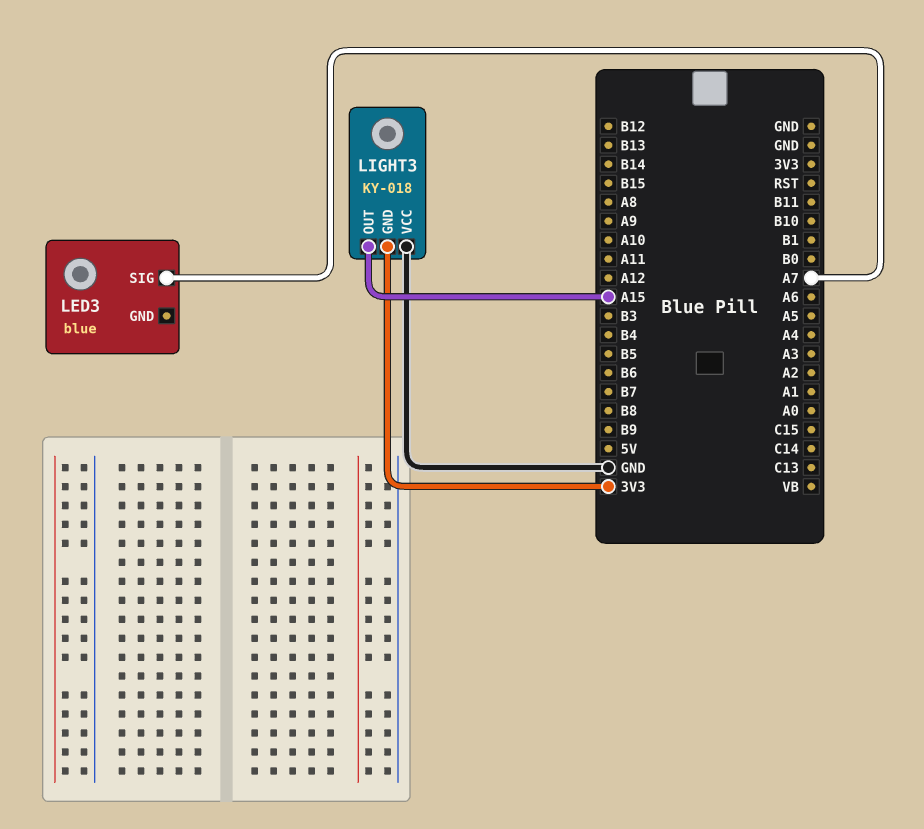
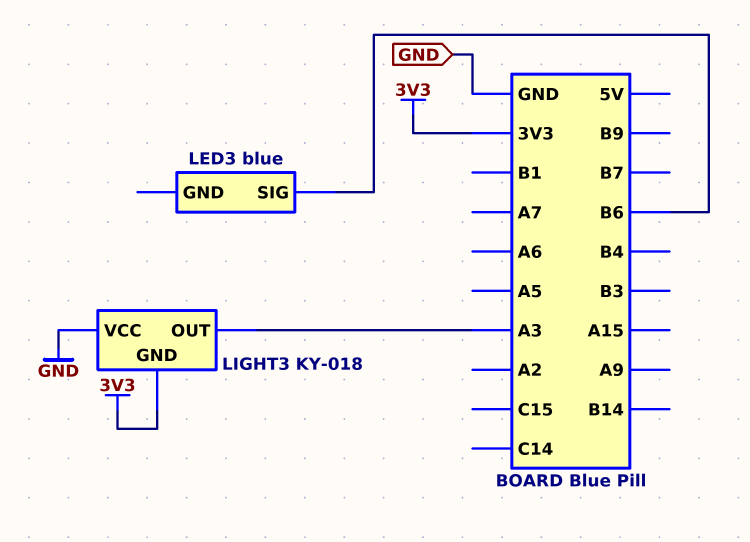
LED3 pin SIG: A7 -> B6
LIGHT3 pin OUT: A15 -> A3

